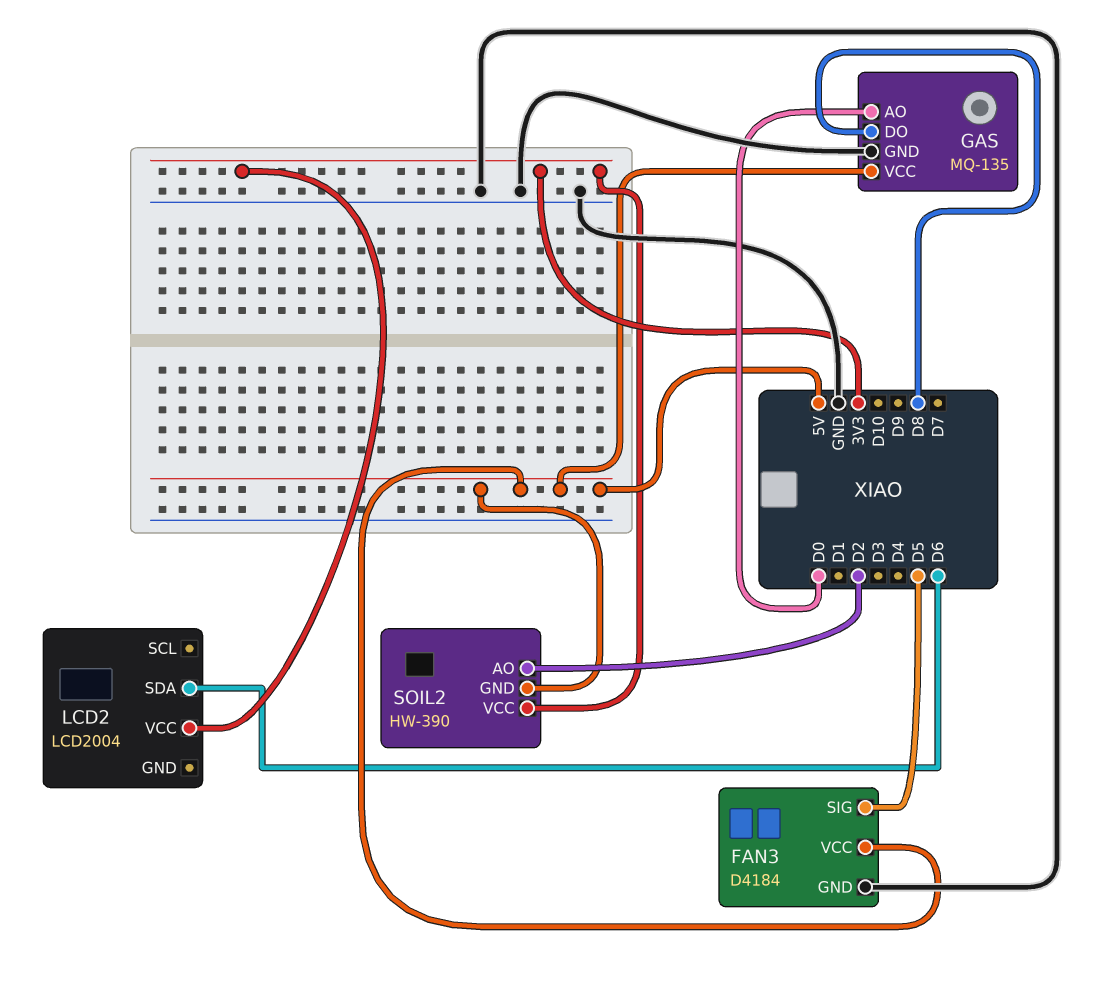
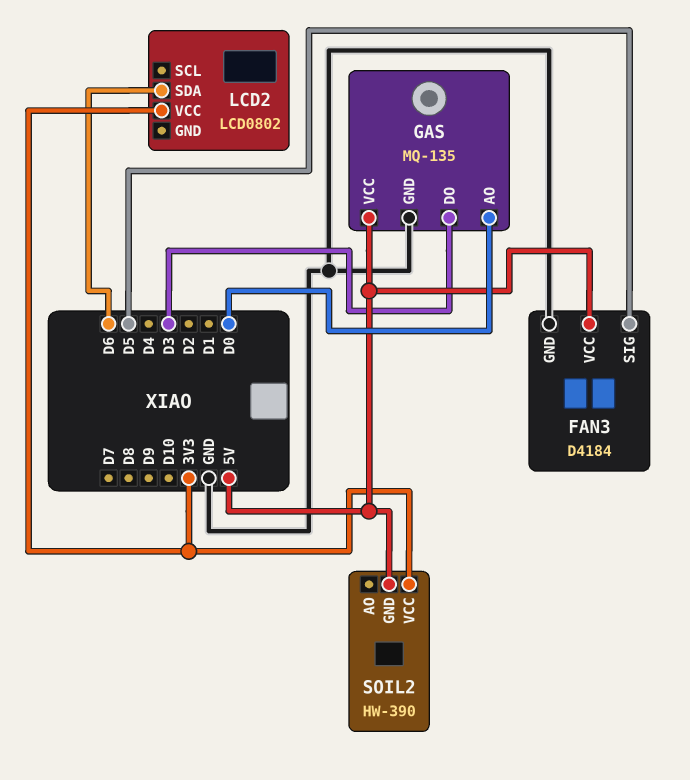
GAS pin DO: D8 -> D3
LCD2: LCD2004 -> LCD0802
SOIL2 pin AO: D2 -> none

